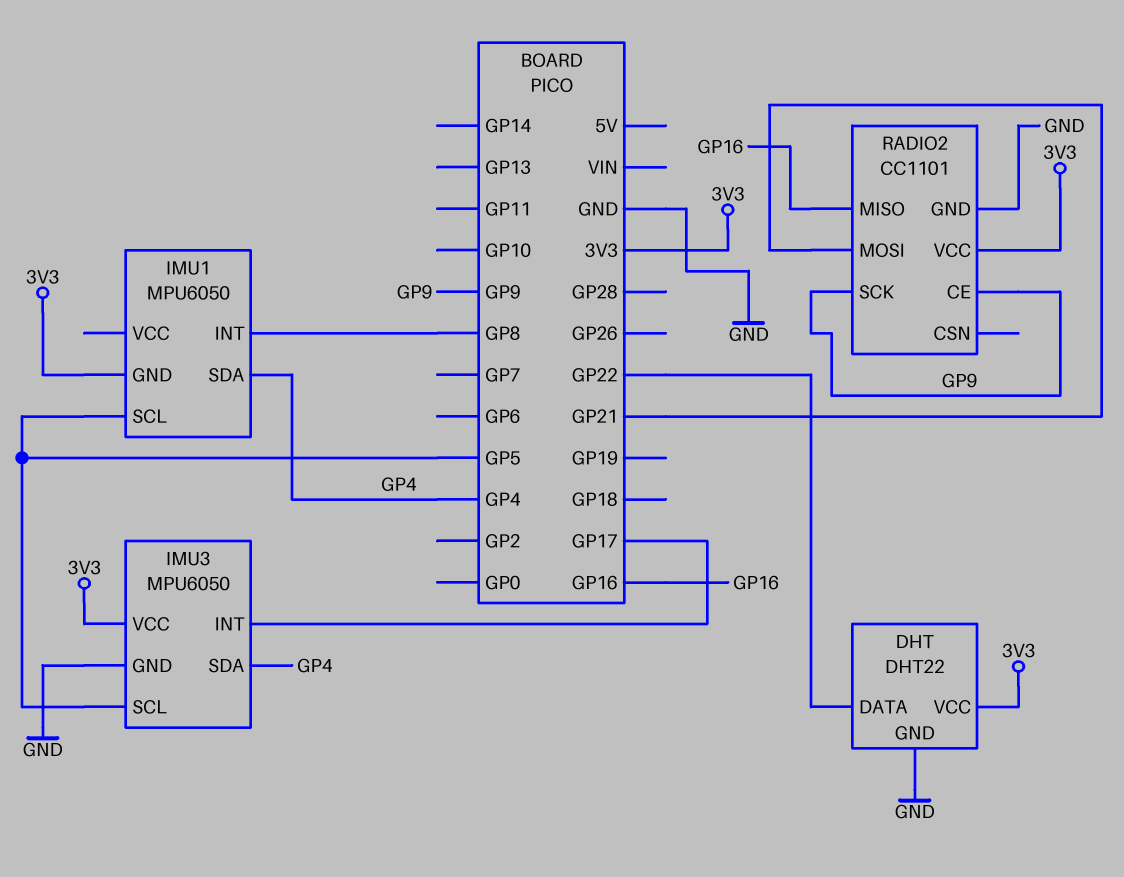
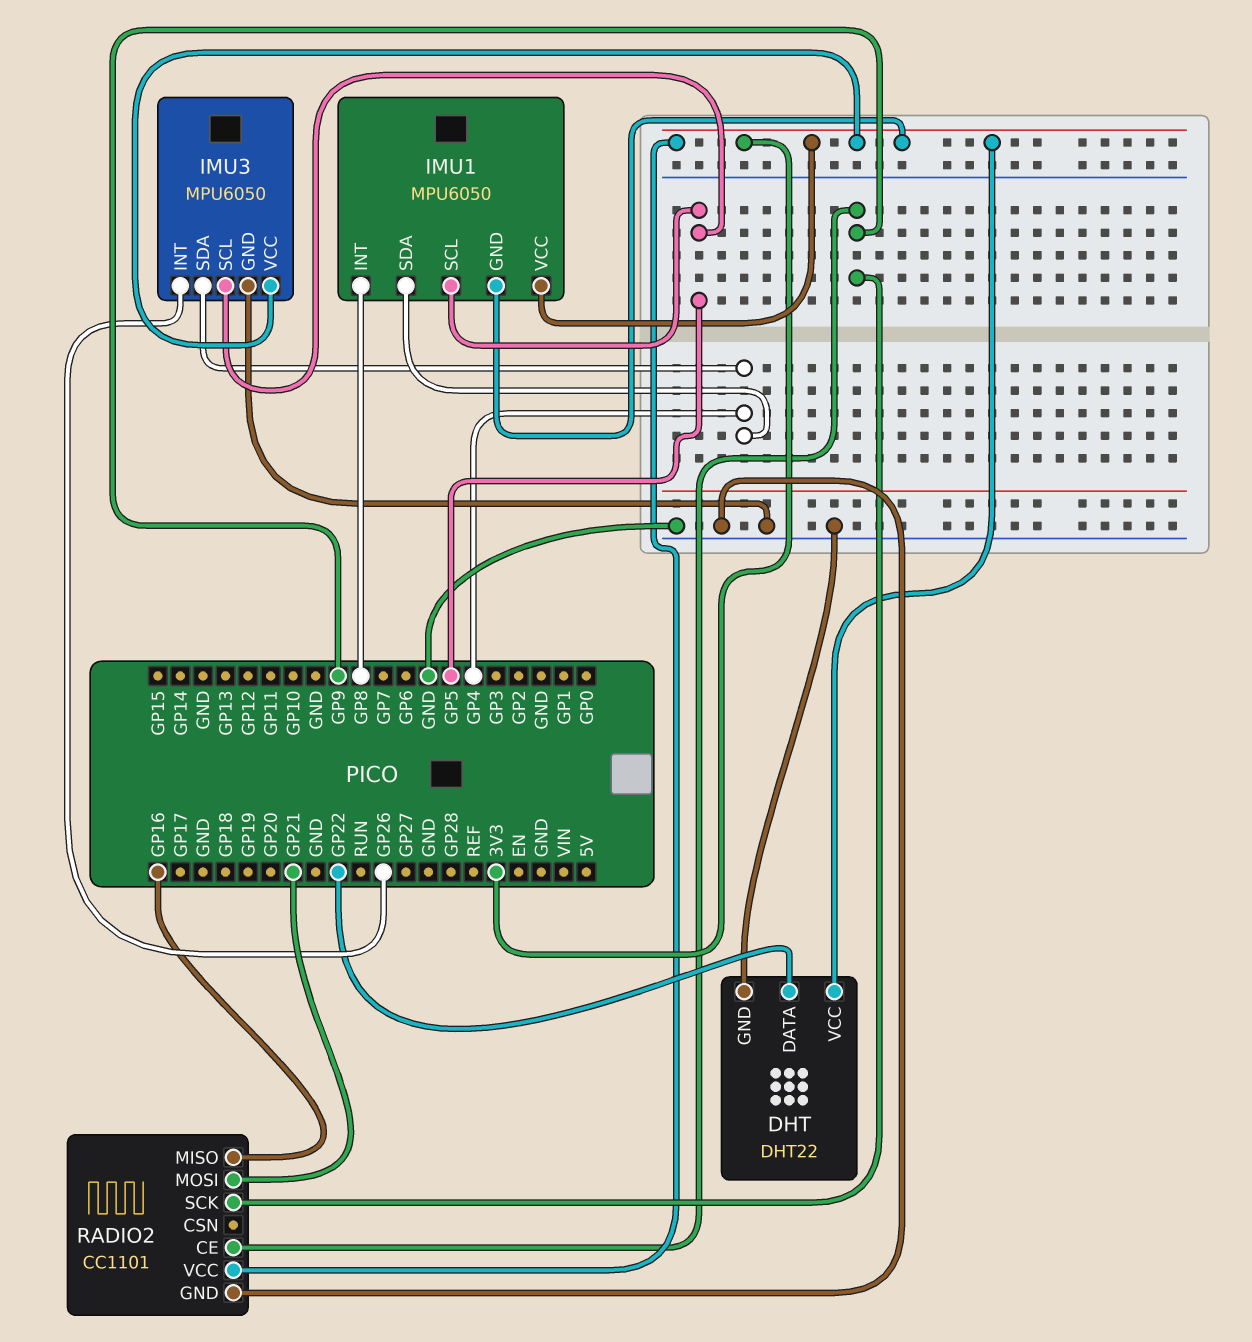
IMU1 pin VCC: none -> 3V3
IMU3 pin INT: GP17 -> GP26

